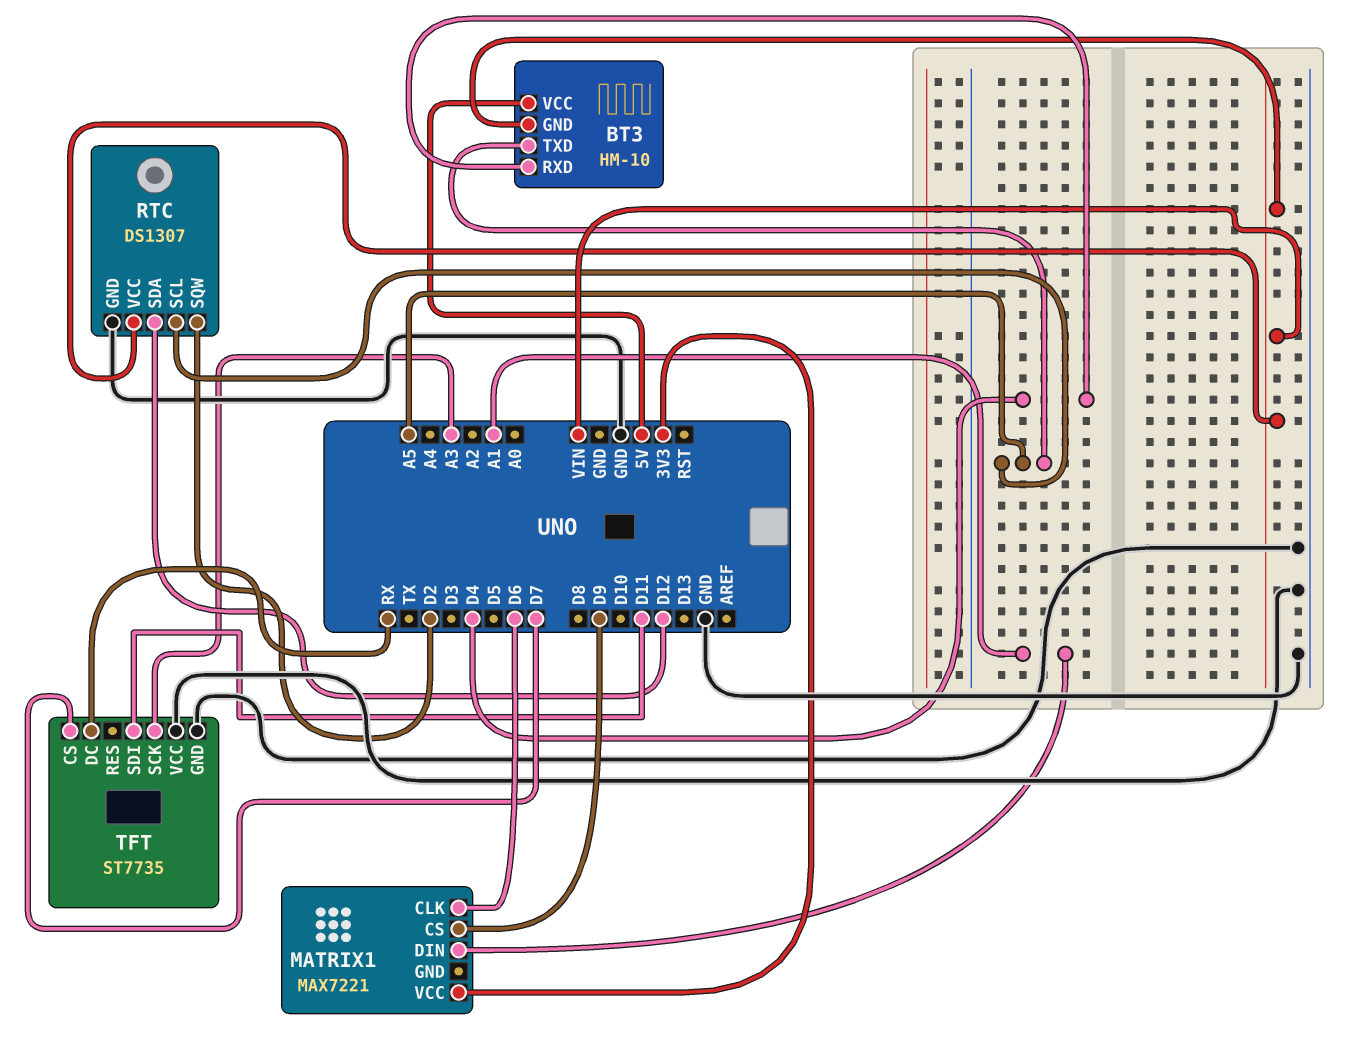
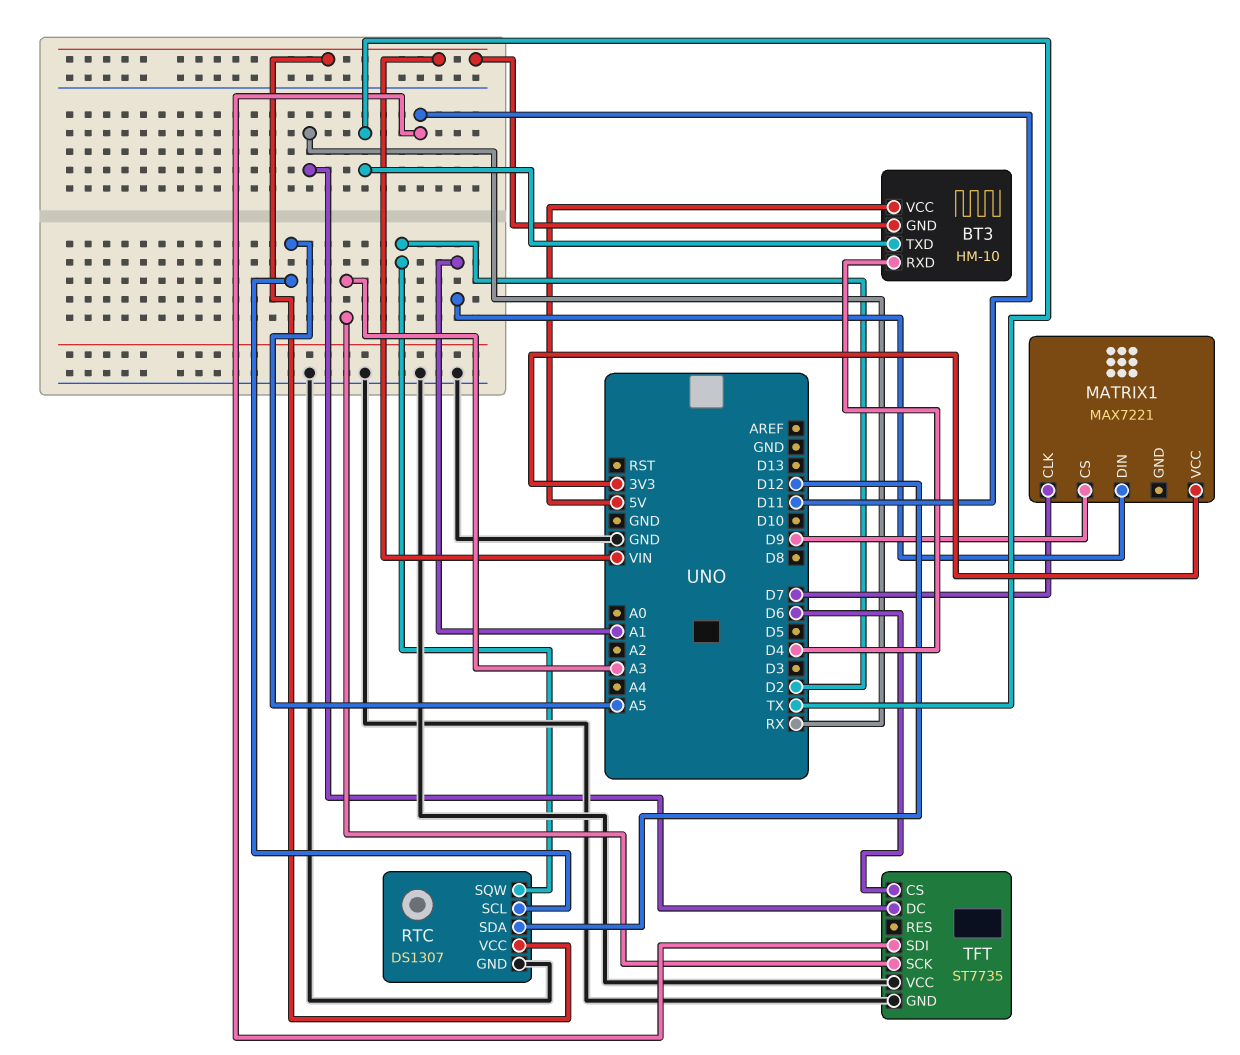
BT3 pin TXD: A5 -> TX
MATRIX1 pin CLK: D6 -> D7
TFT pin CS: D7 -> D6

